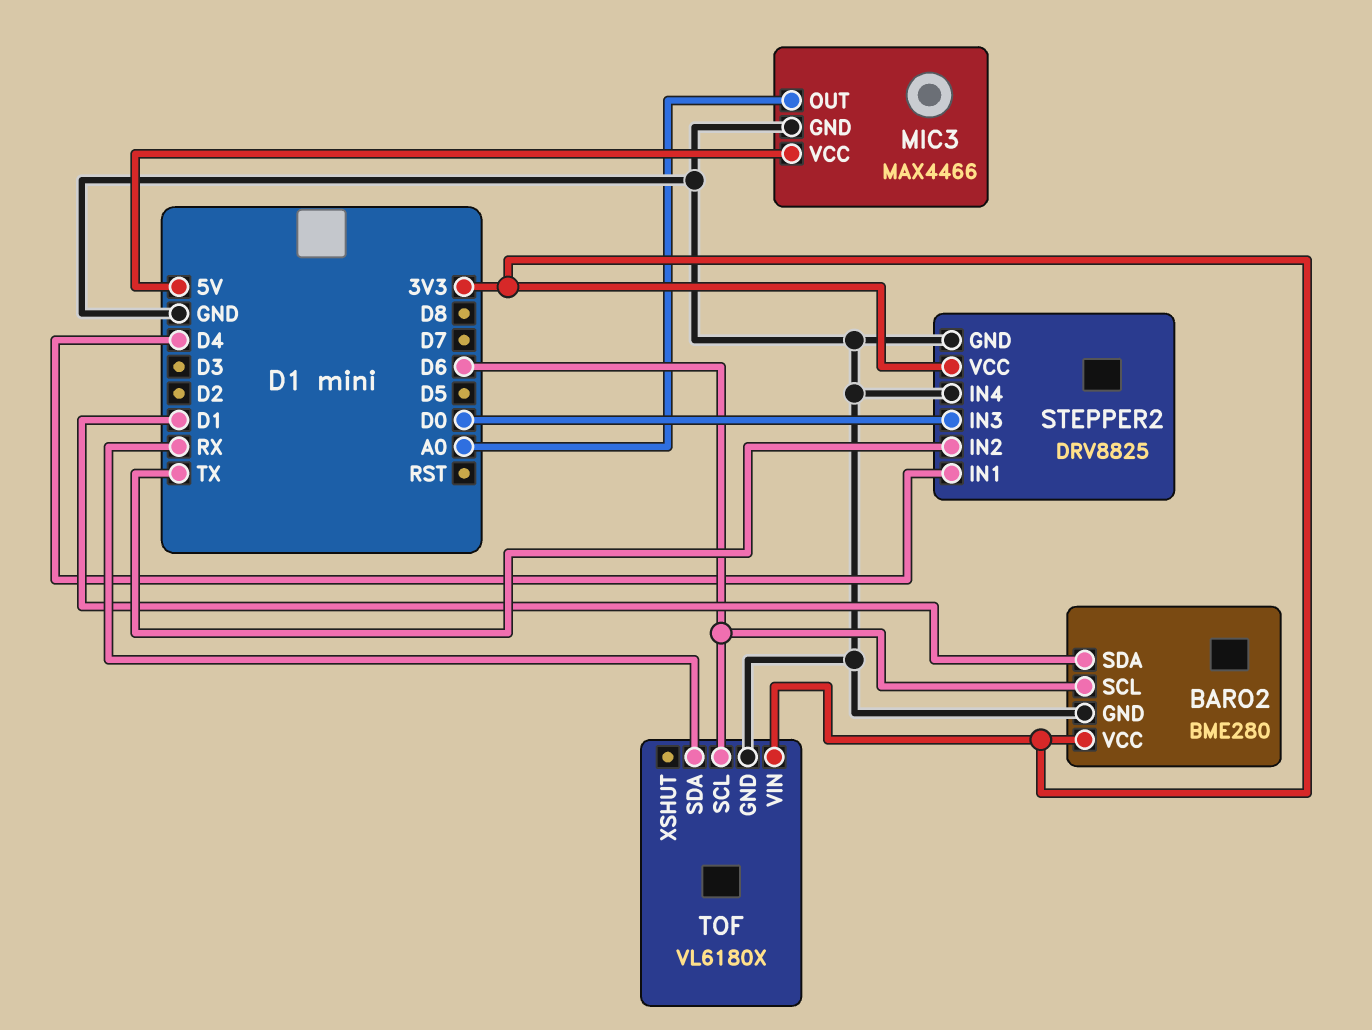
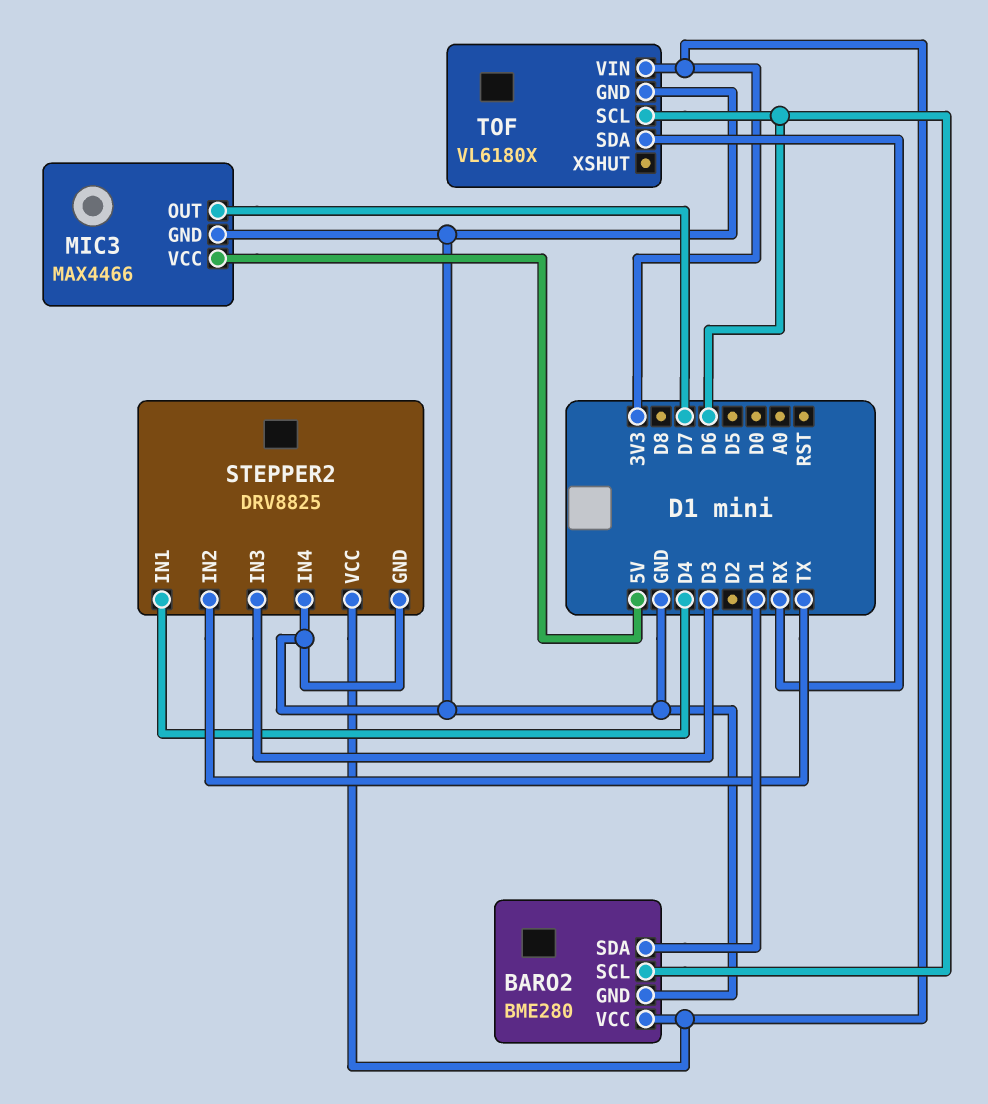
MIC3 pin OUT: A0 -> D7
STEPPER2 pin IN3: D0 -> D3

